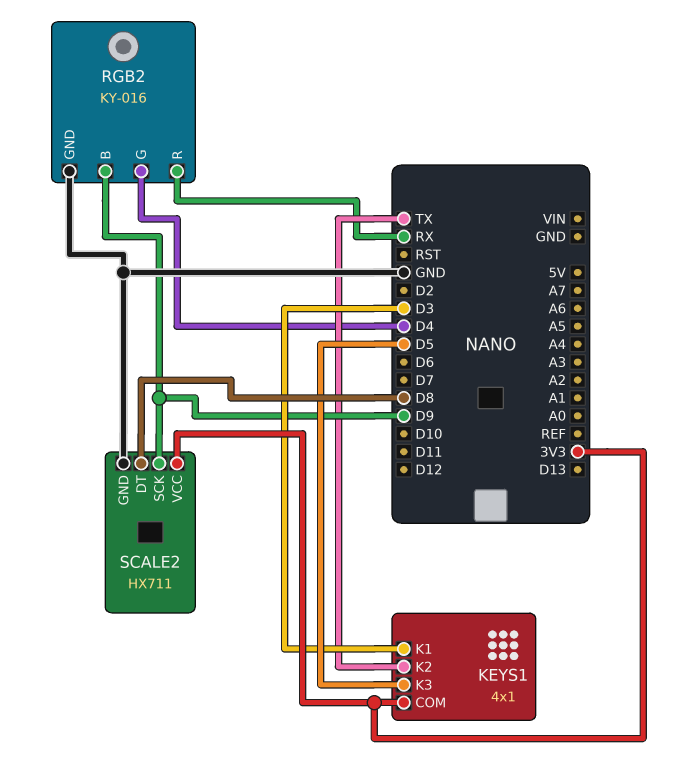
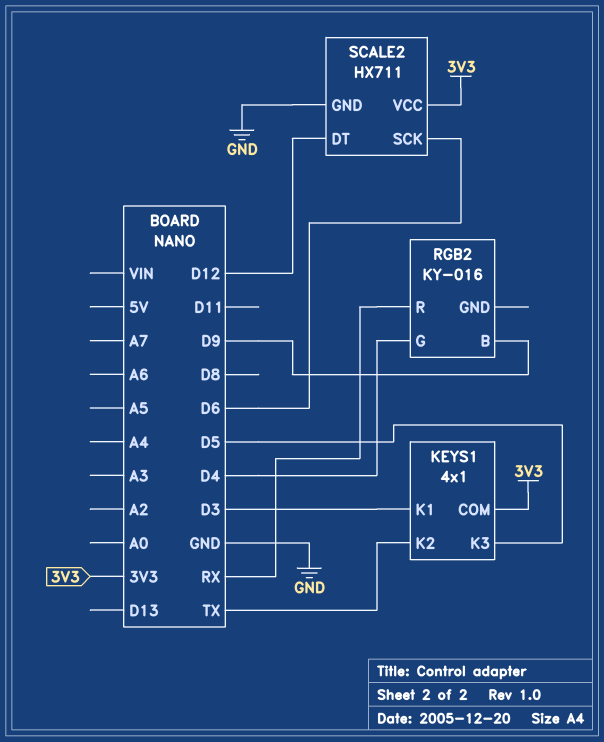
RGB2 pin GND: GND -> none
SCALE2 pin DT: D8 -> D12
SCALE2 pin SCK: D9 -> D6

